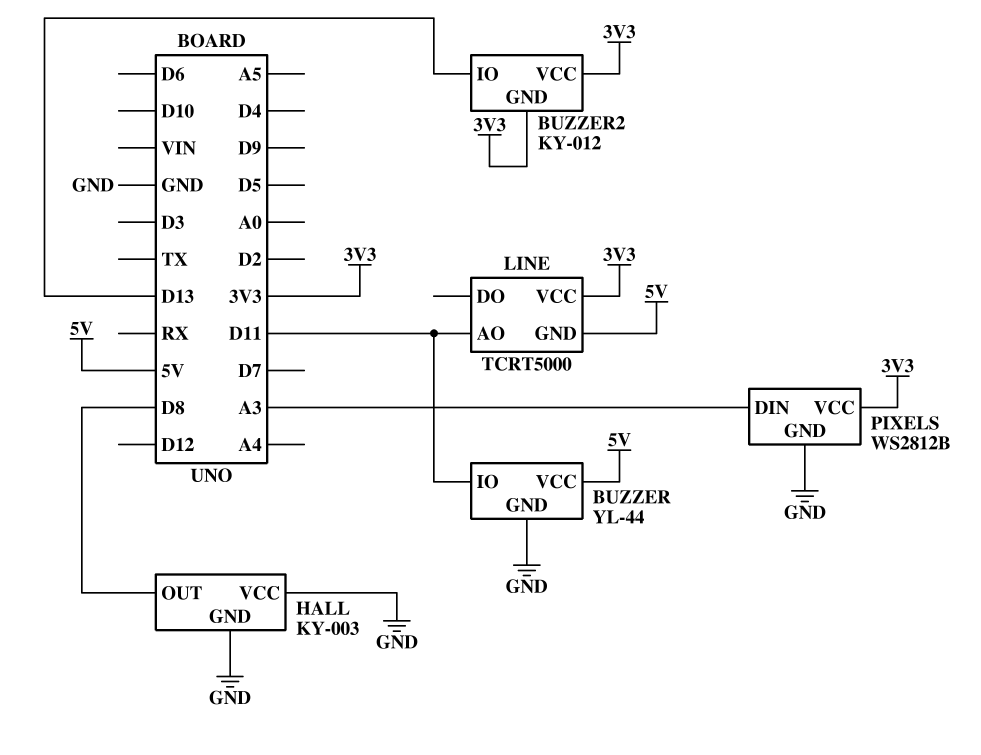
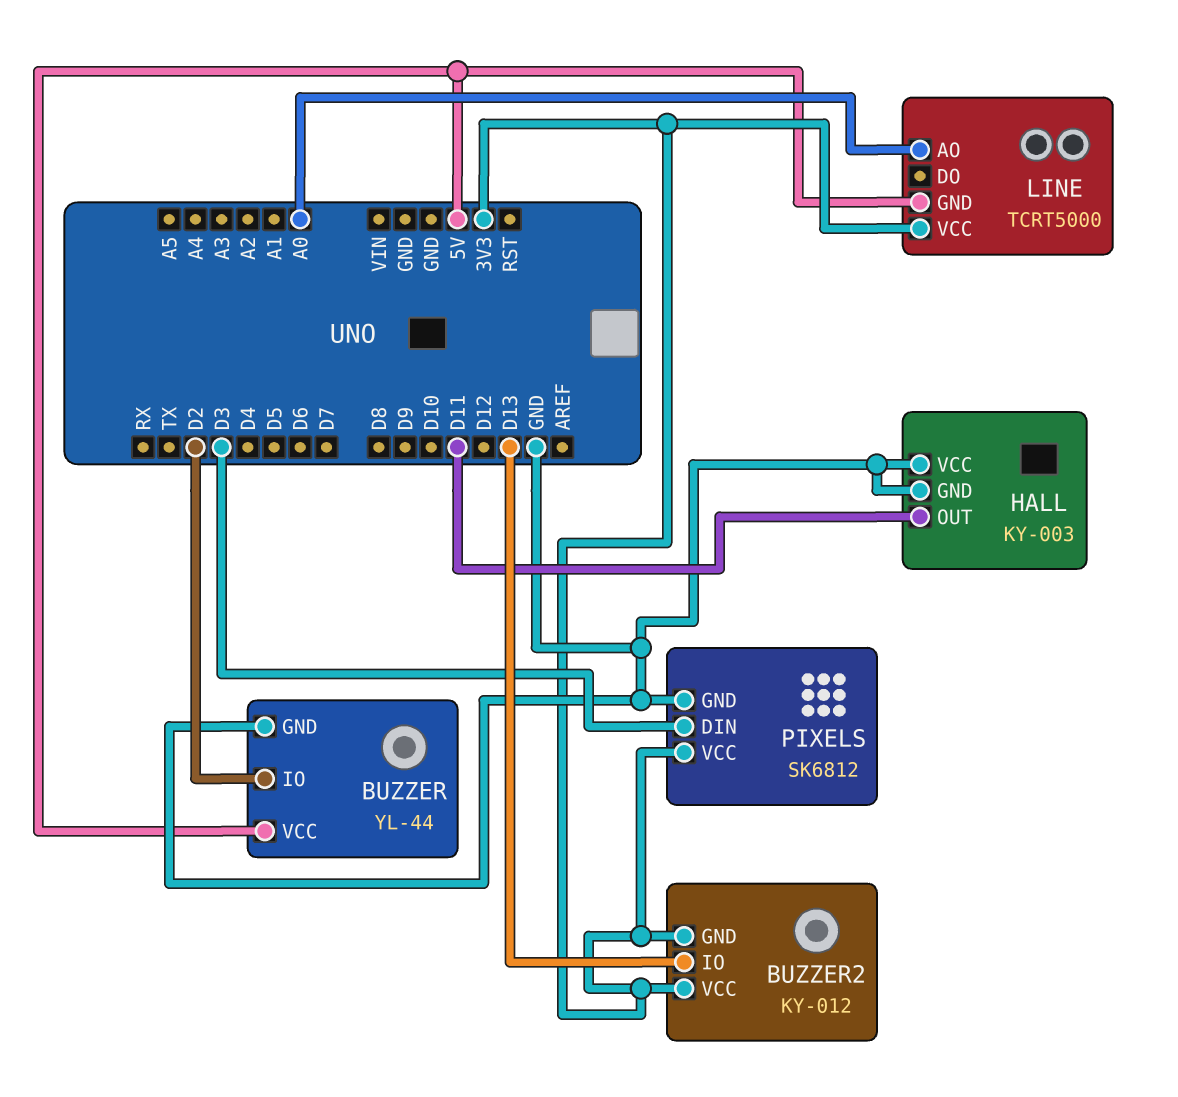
BUZZER pin IO: D11 -> D2
HALL pin OUT: D8 -> D11
LINE pin AO: D11 -> A0
PIXELS: WS2812B -> SK6812
PIXELS pin DIN: A3 -> D3

